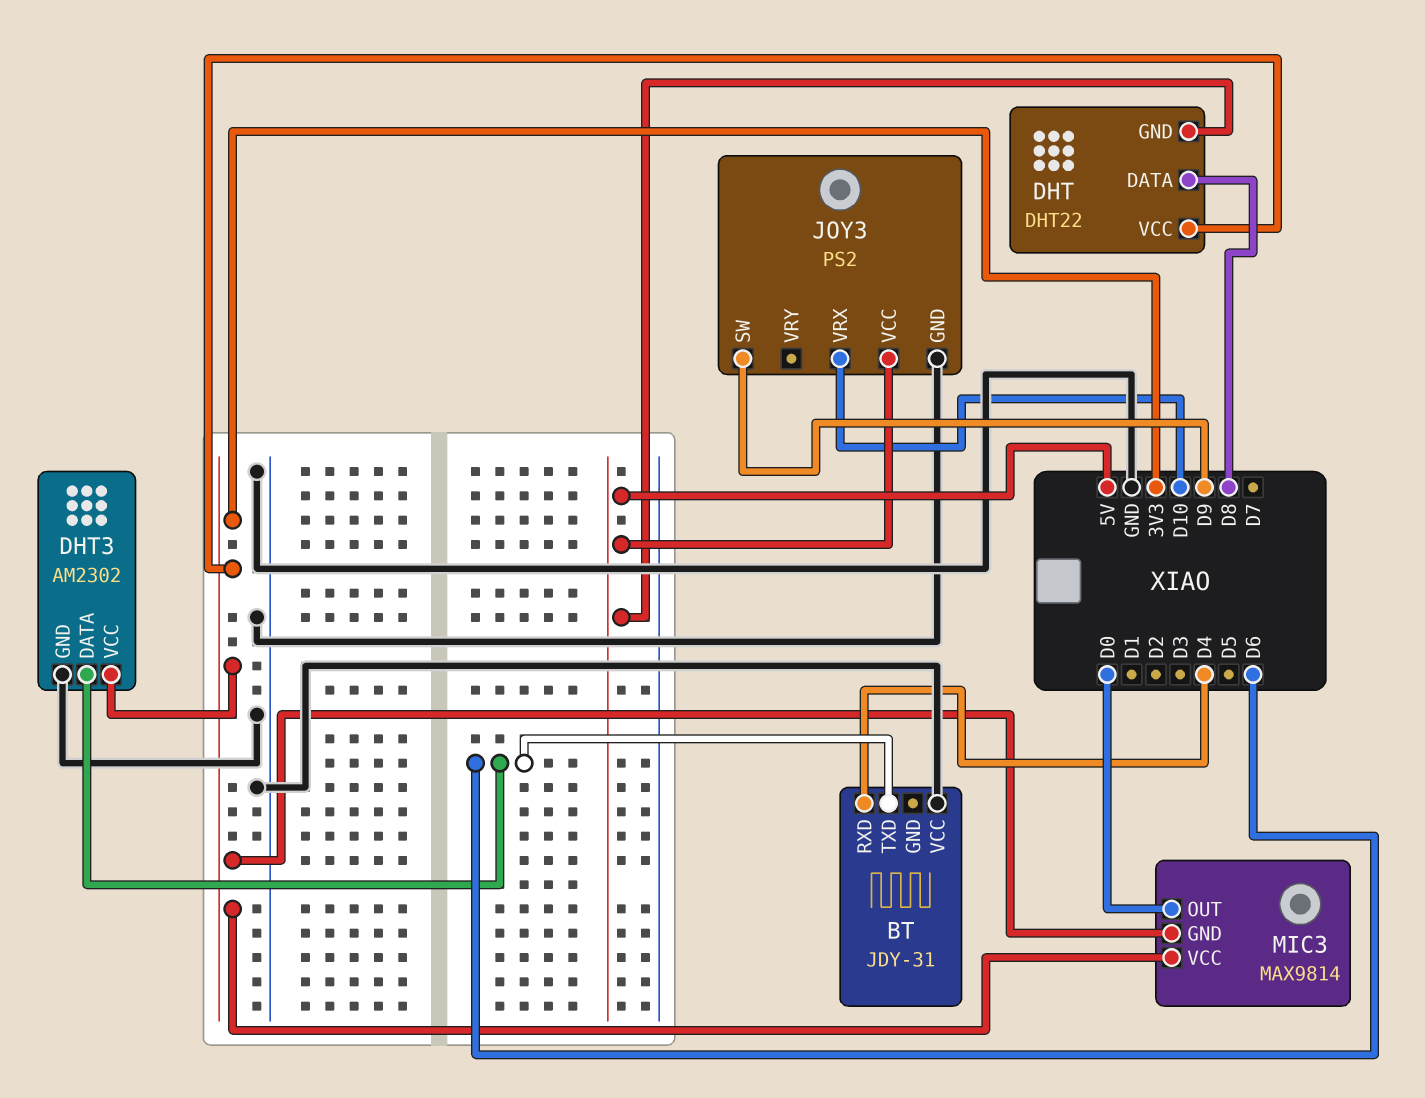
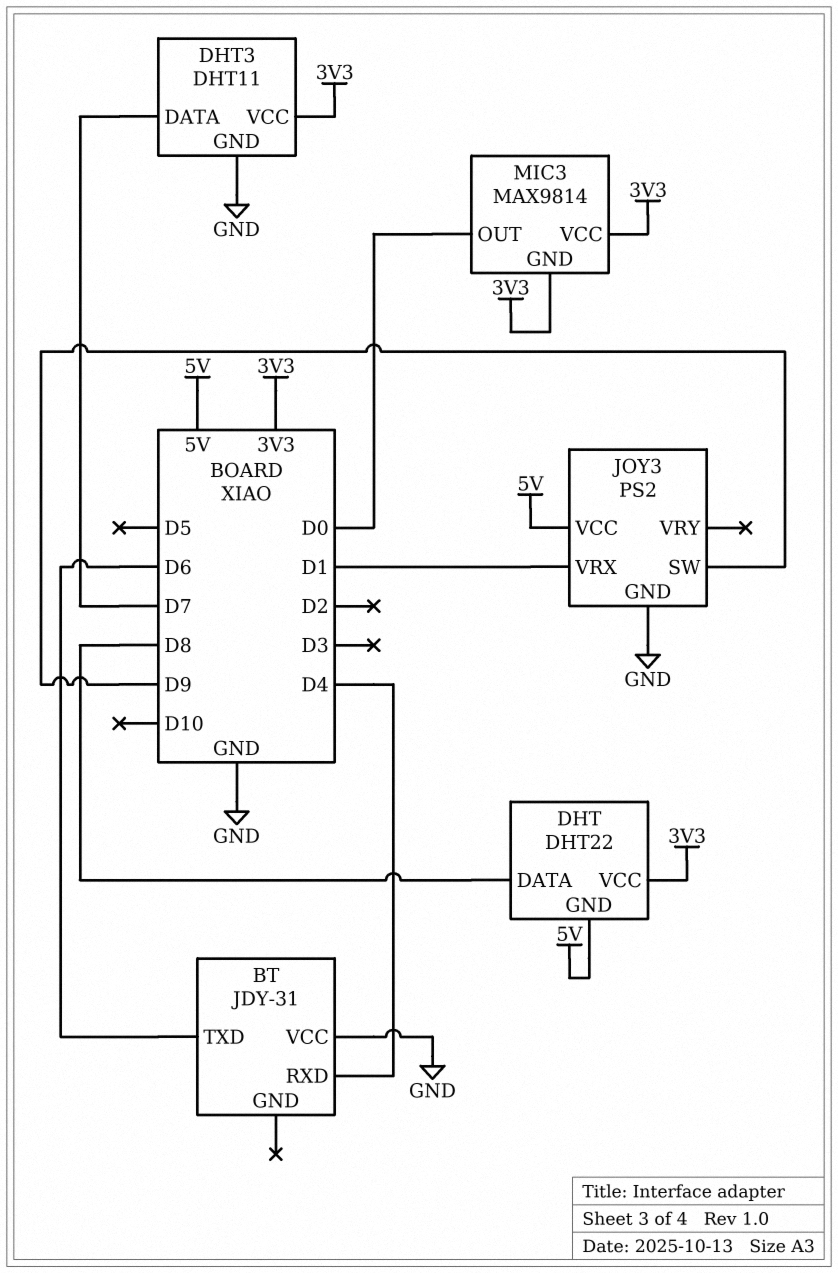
DHT3: AM2302 -> DHT11
DHT3 pin DATA: D6 -> D7
JOY3 pin VRX: D10 -> D1

